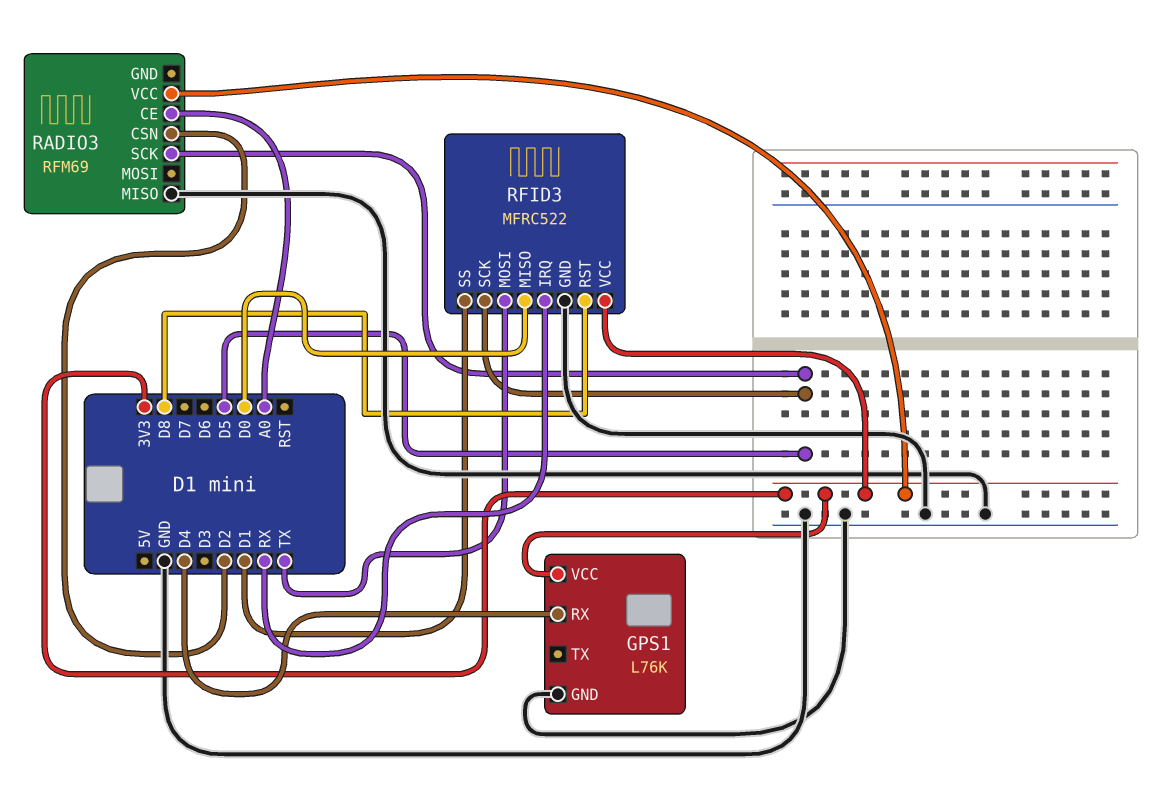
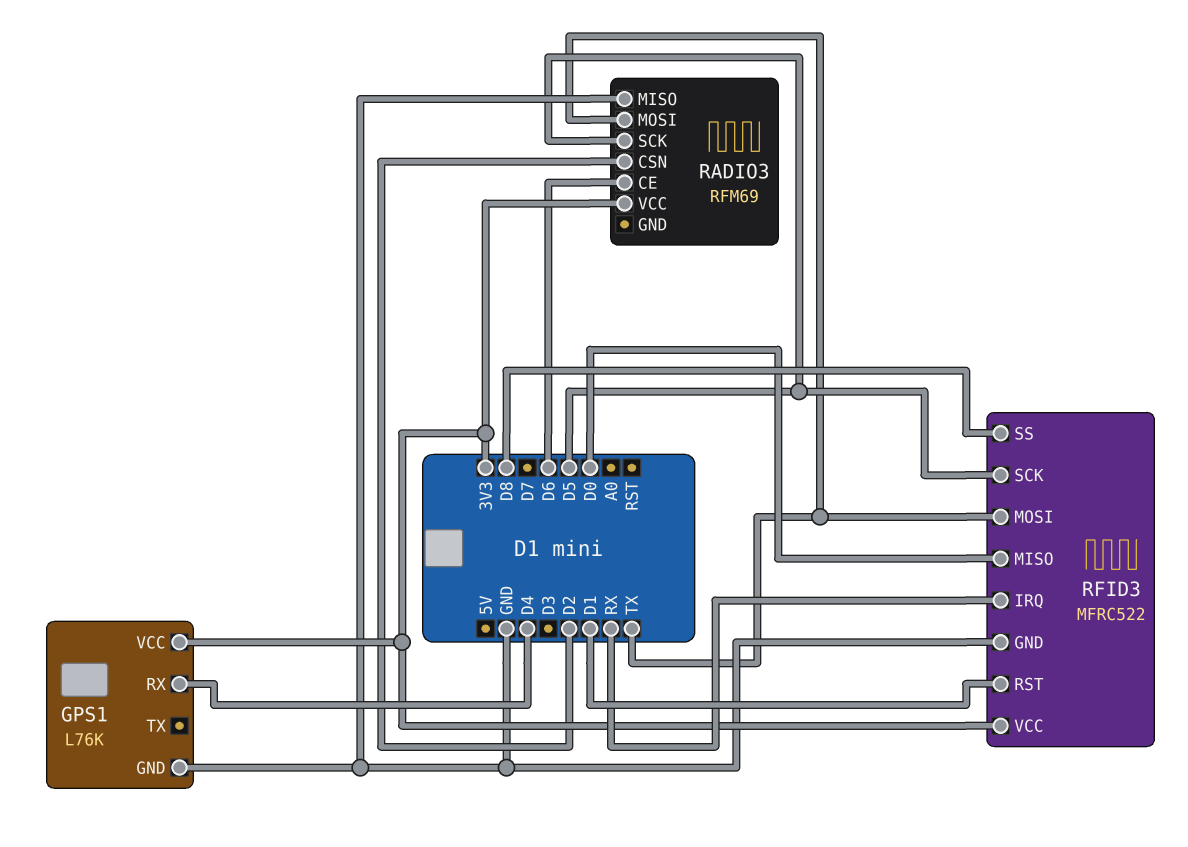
RADIO3 pin CE: A0 -> D6
RADIO3 pin MOSI: none -> TX
RFID3 pin RST: D8 -> D1
RFID3 pin SS: D1 -> D8

